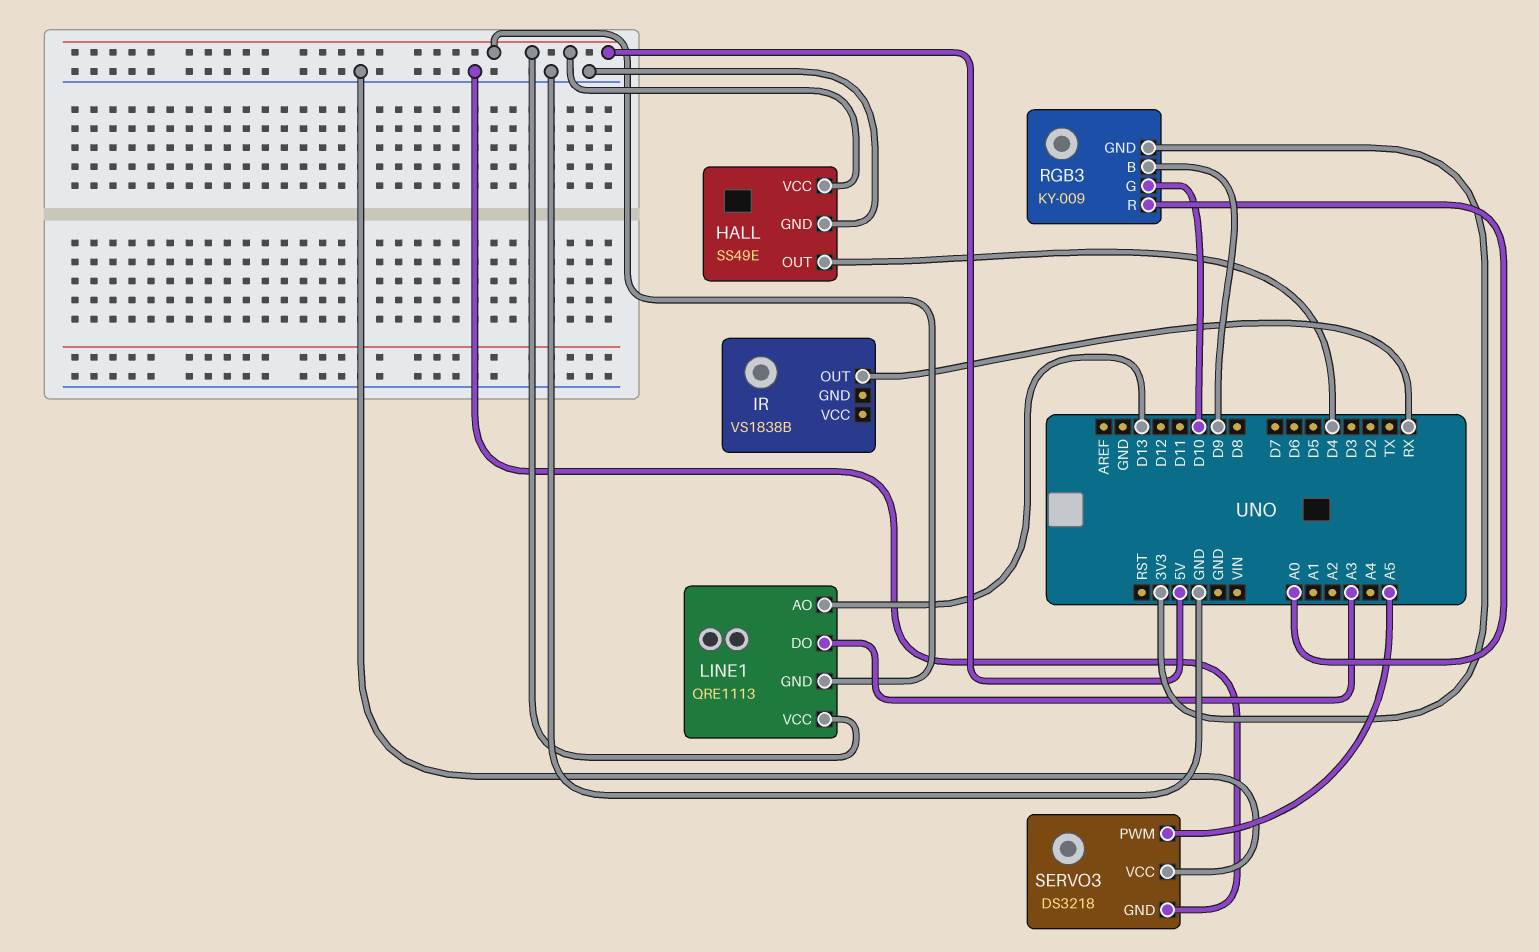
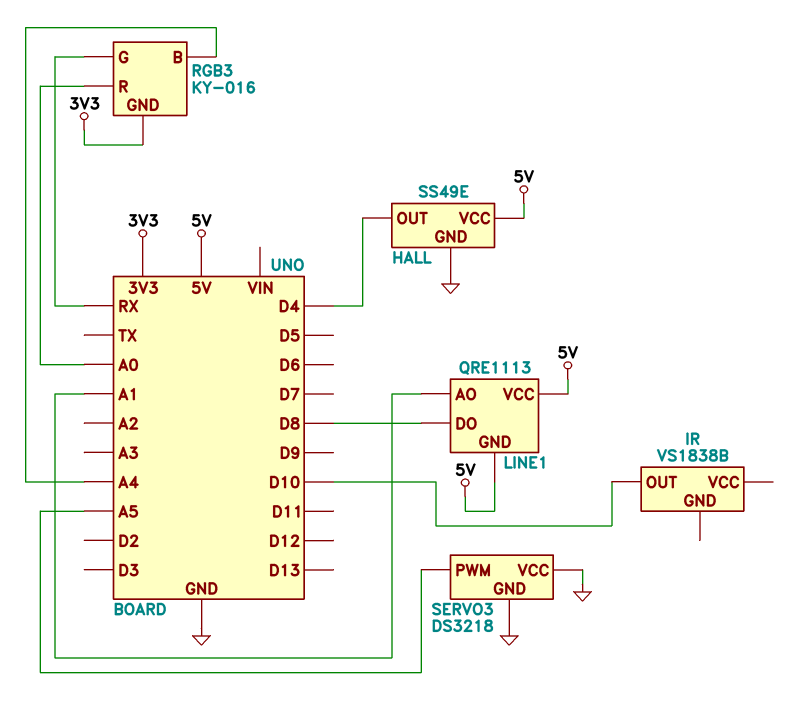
IR pin OUT: RX -> D10
LINE1 pin AO: D13 -> A1
LINE1 pin DO: A3 -> D8
RGB3: KY-009 -> KY-016
RGB3 pin B: D9 -> A4
RGB3 pin G: D10 -> RX

